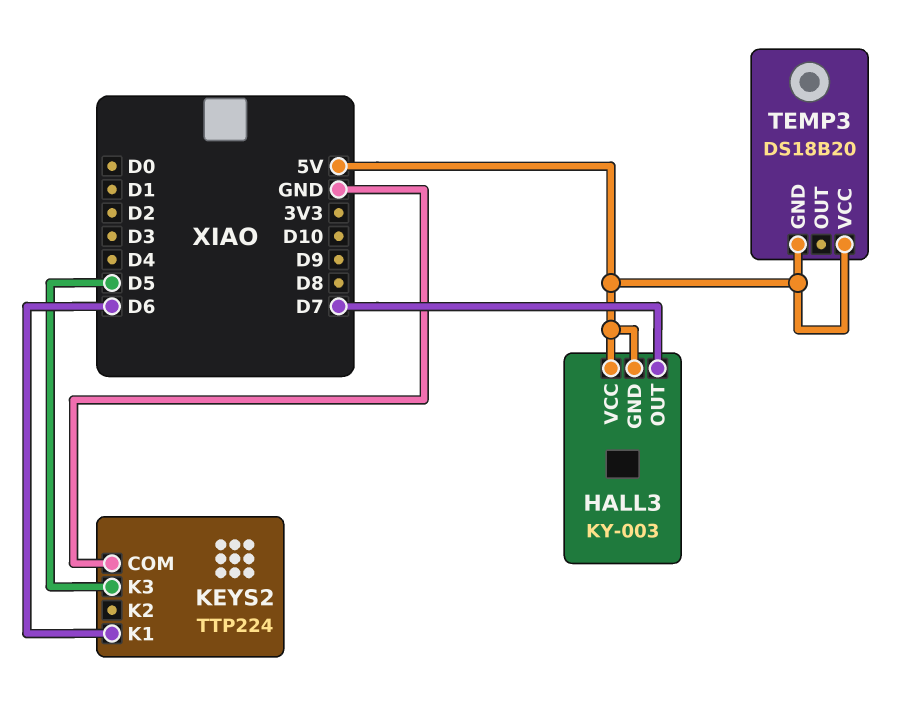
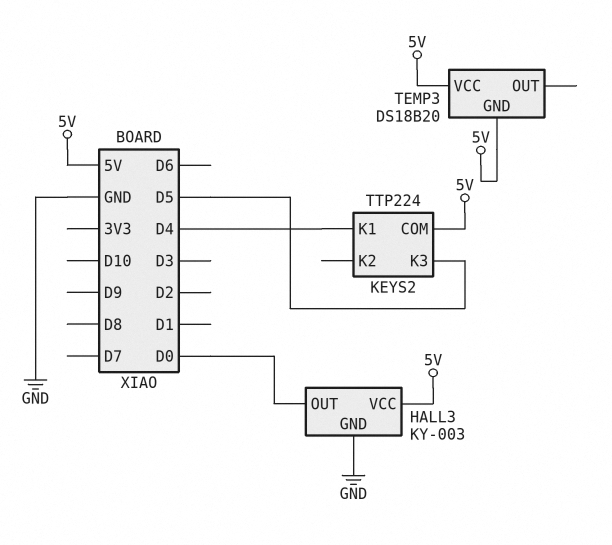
HALL3 pin GND: 5V -> GND
HALL3 pin OUT: D7 -> D0
KEYS2 pin COM: GND -> 5V
KEYS2 pin K1: D6 -> D4

